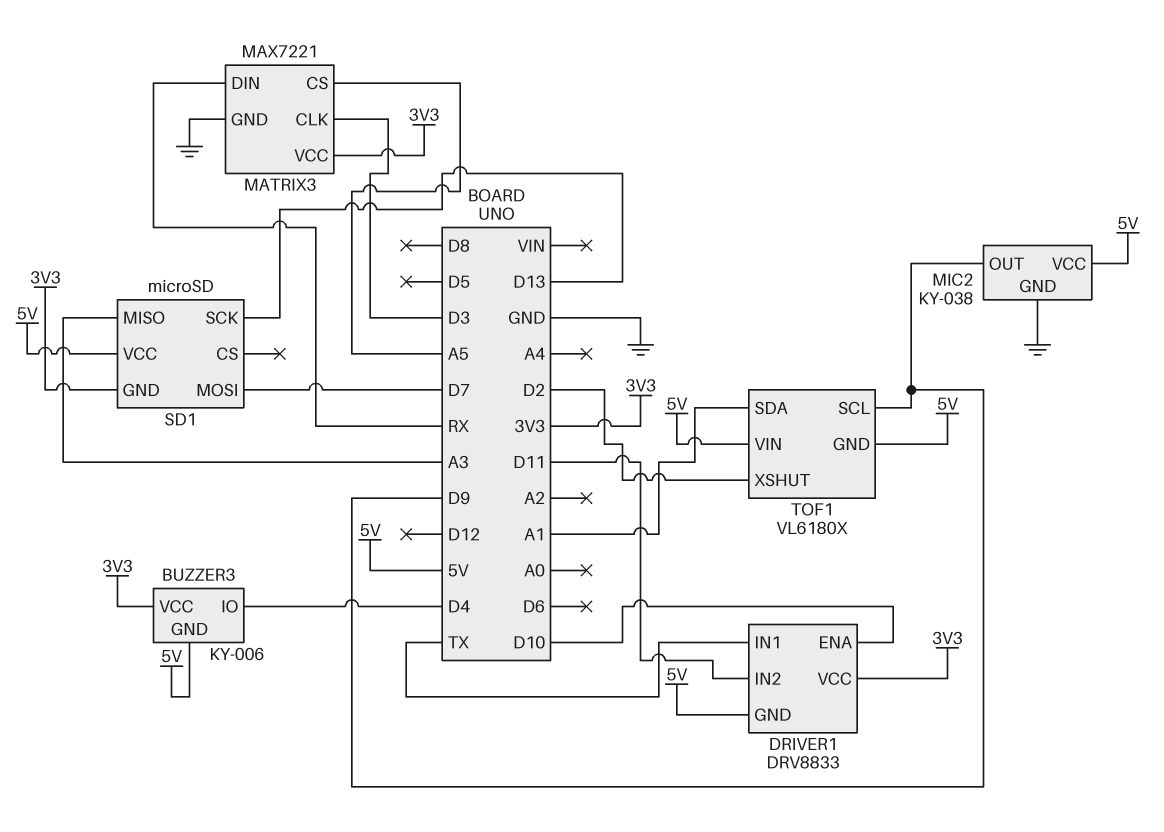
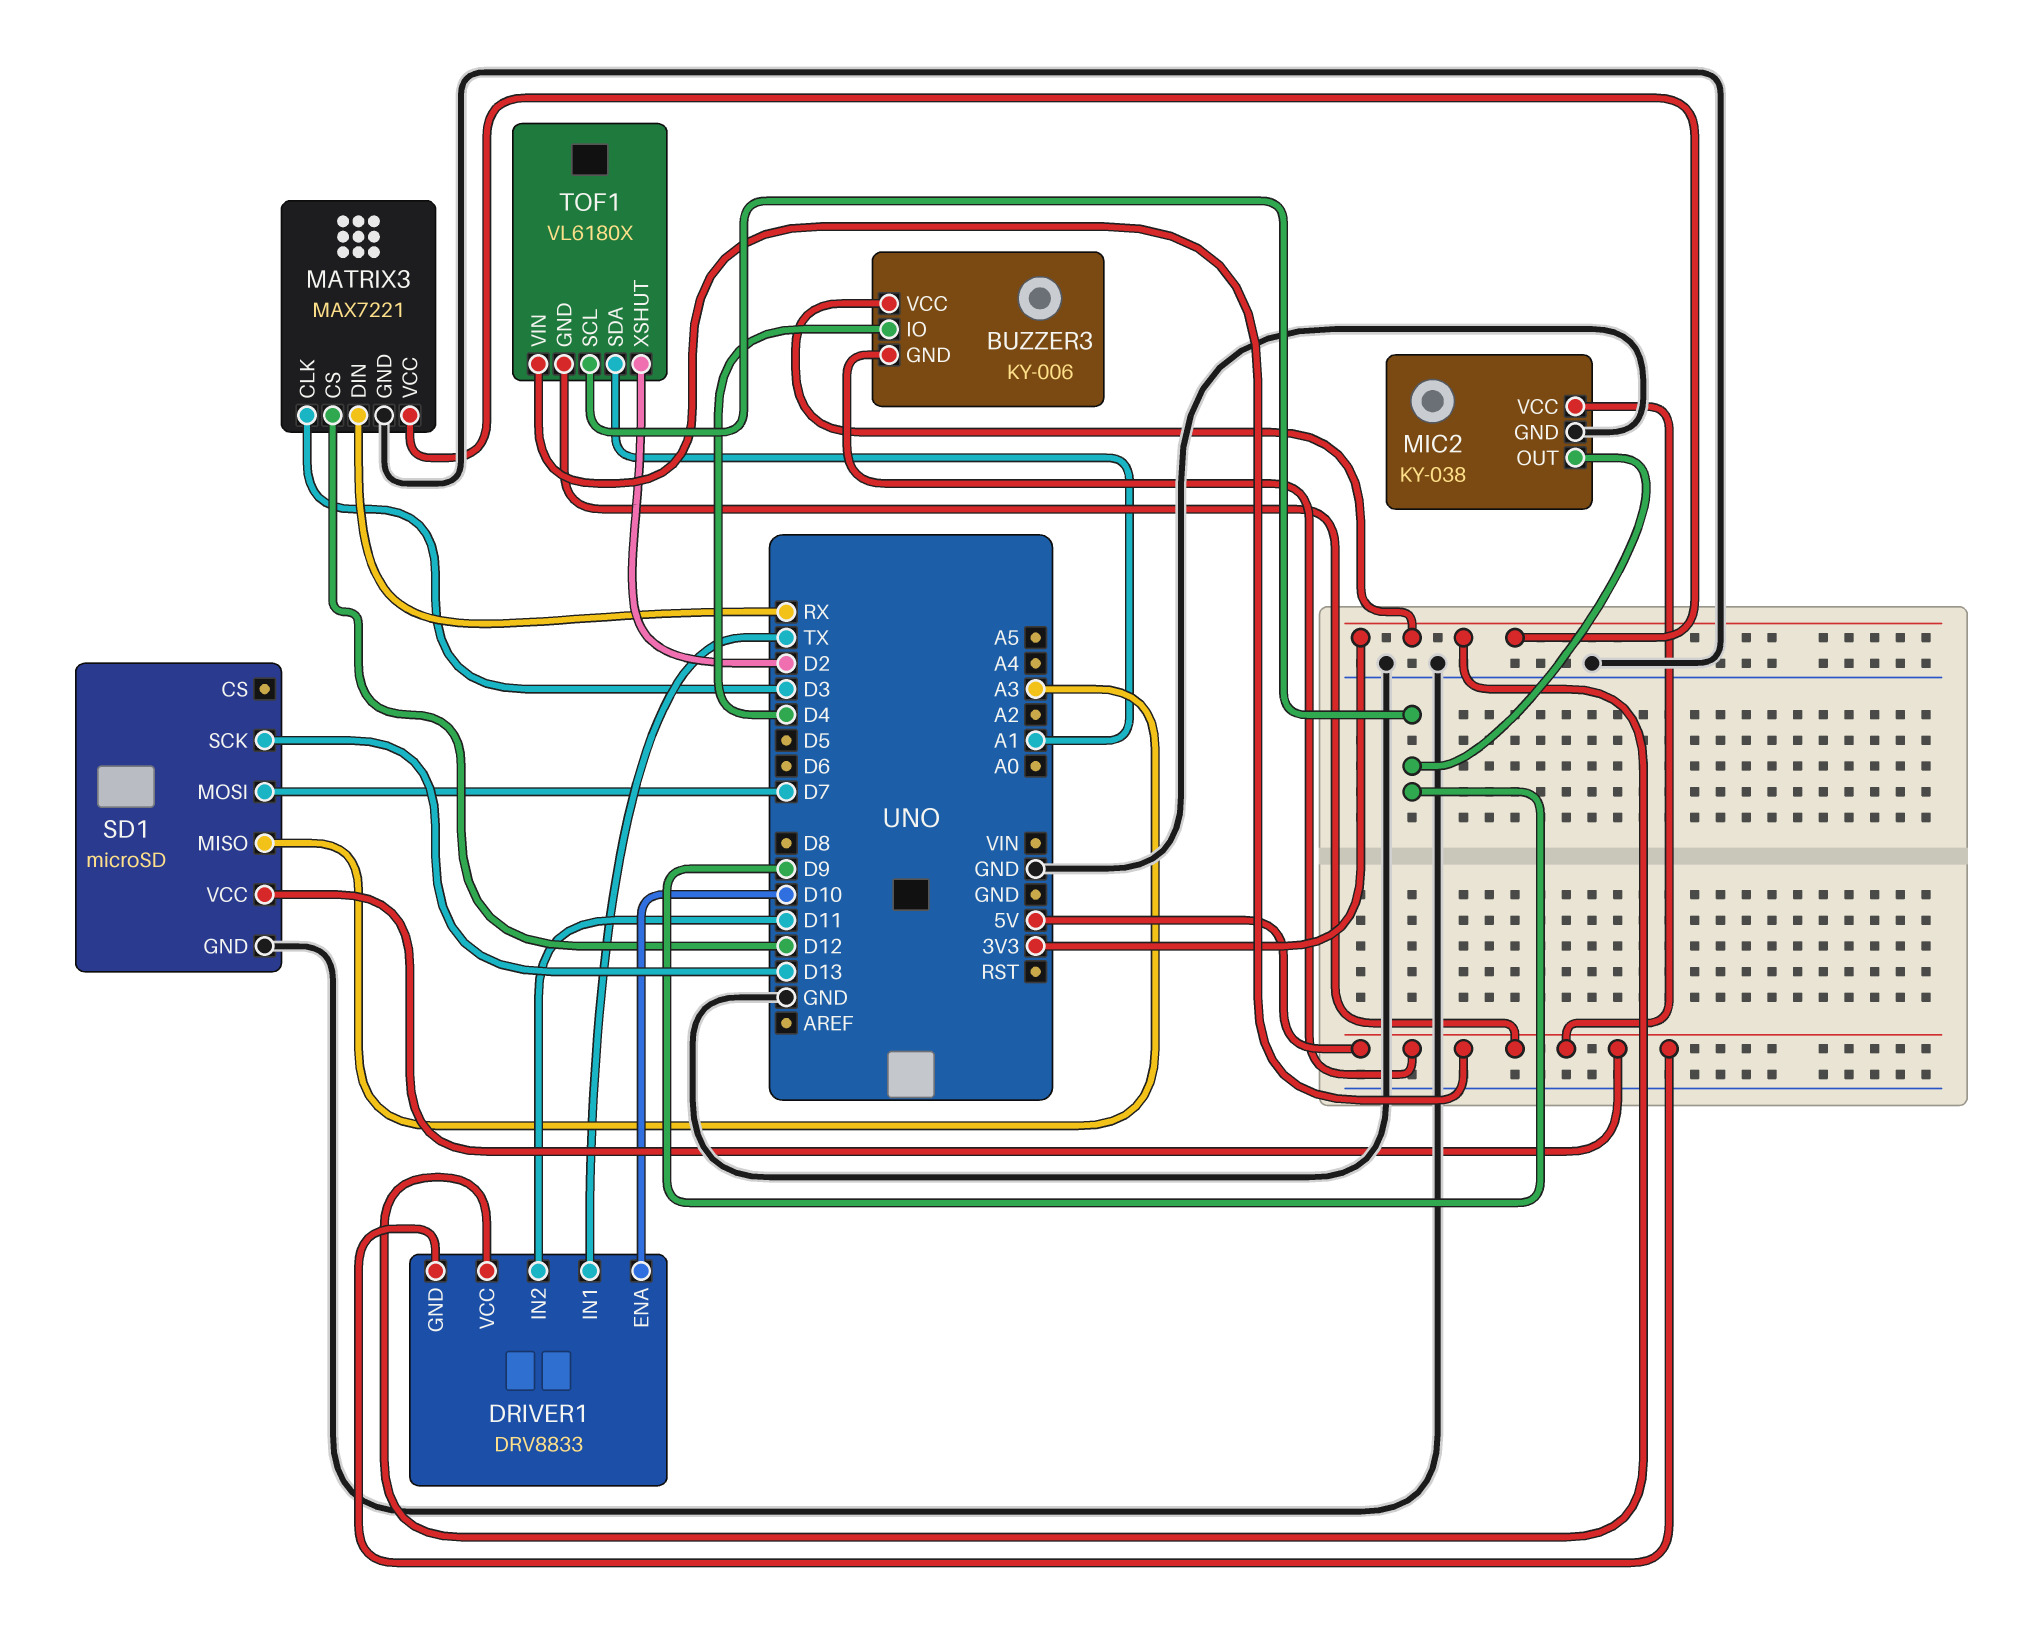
MATRIX3 pin CS: A5 -> D12
SD1 pin GND: 3V3 -> GND

